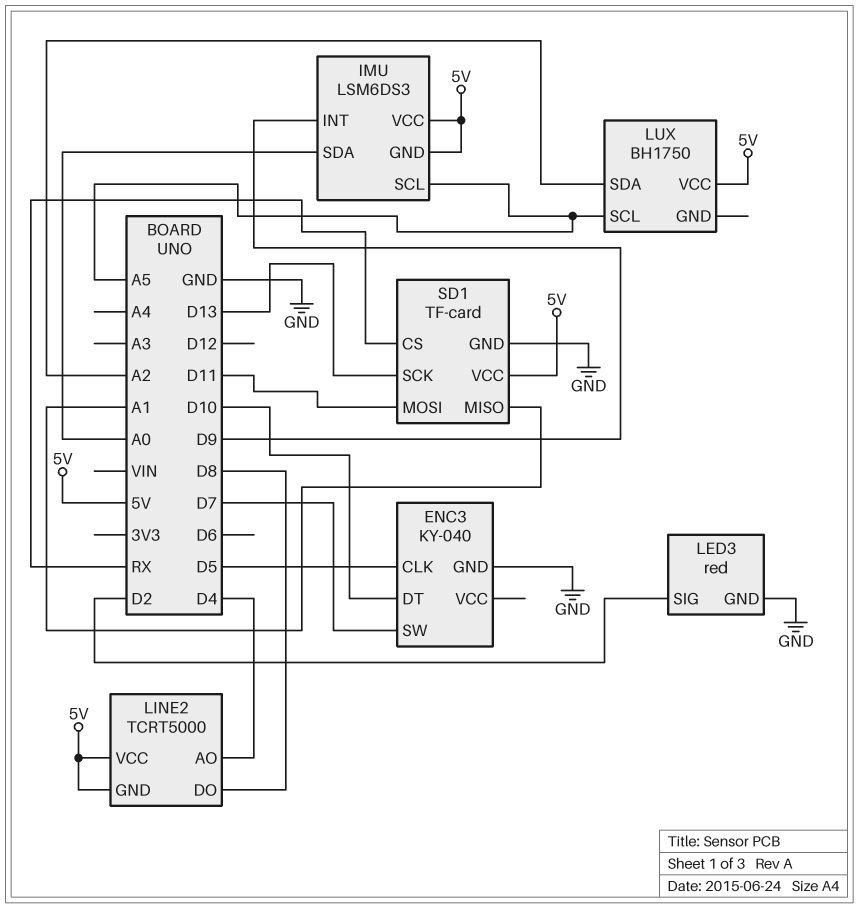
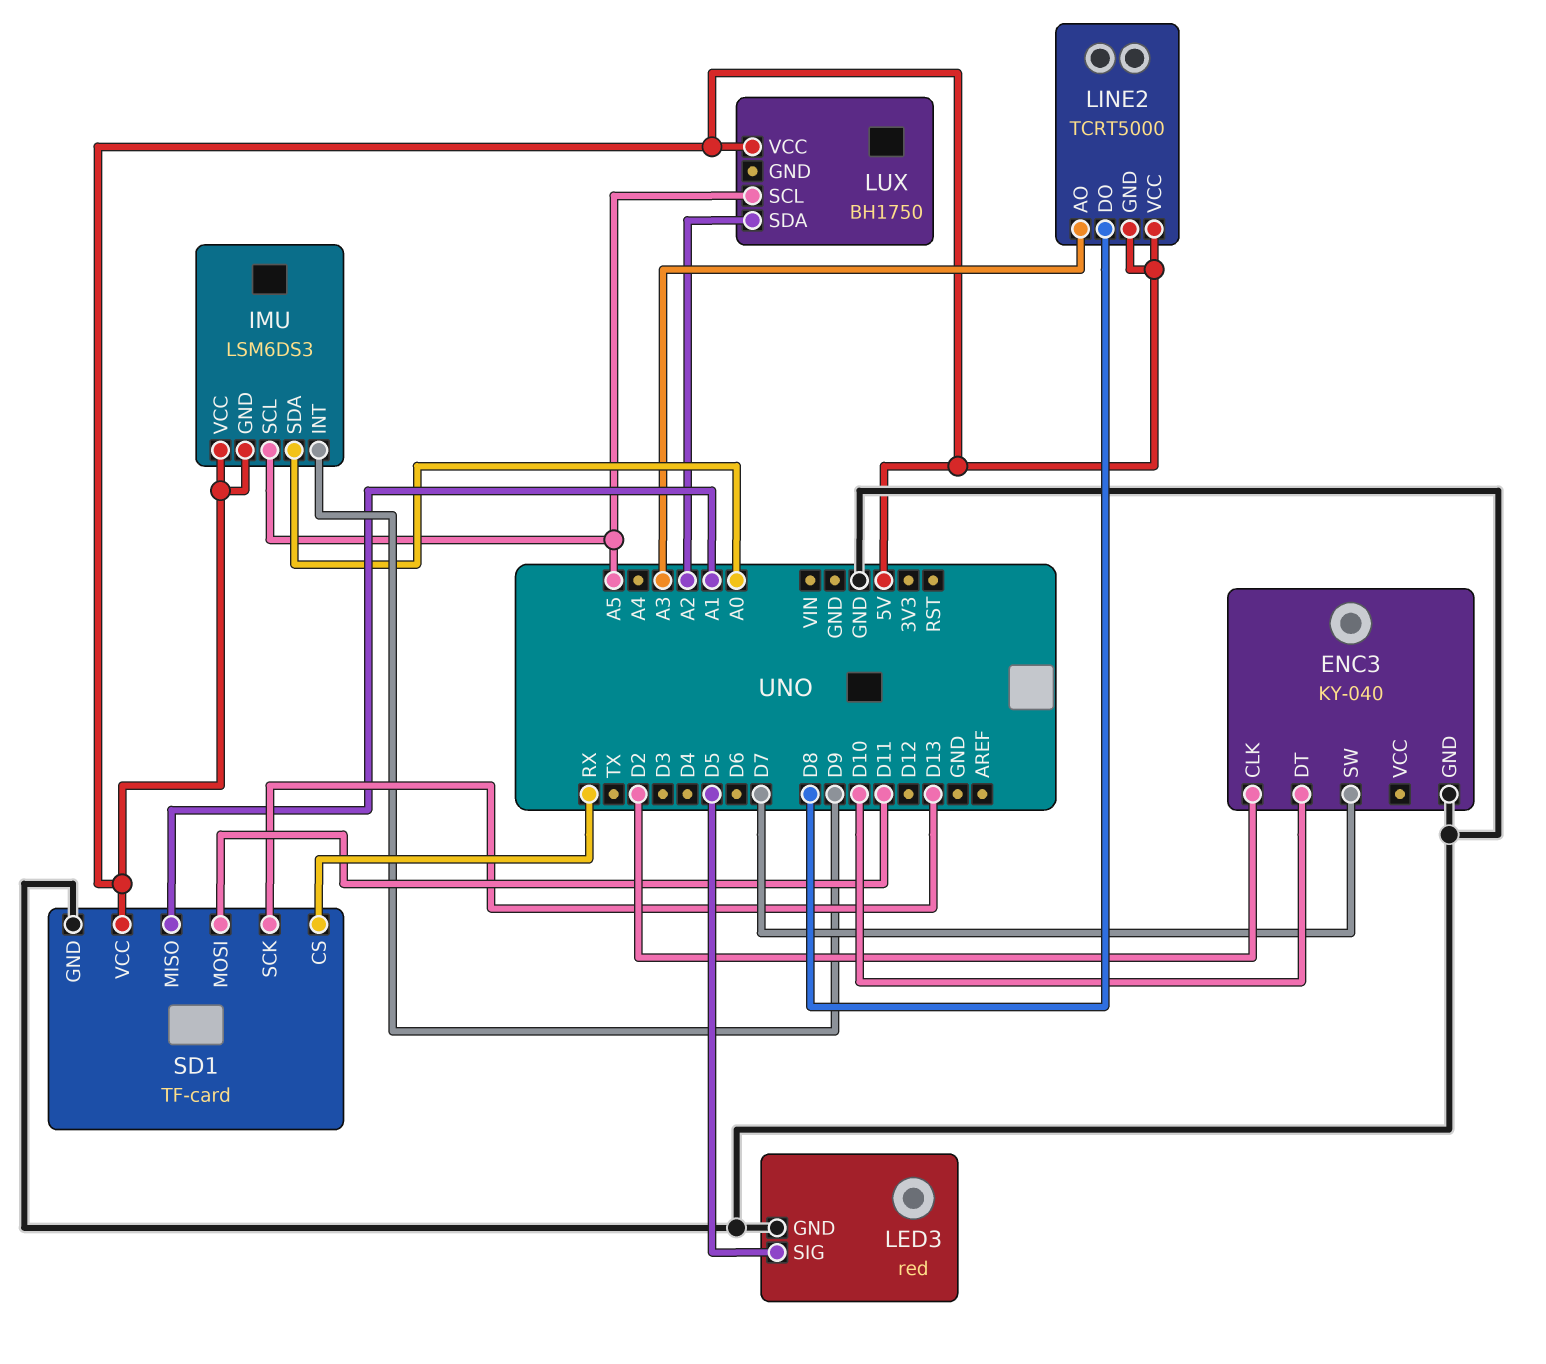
ENC3 pin CLK: D5 -> D2
LED3 pin SIG: D2 -> D5
LINE2 pin AO: D4 -> A3

